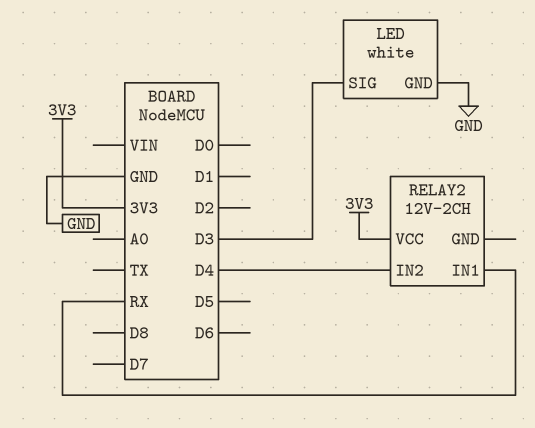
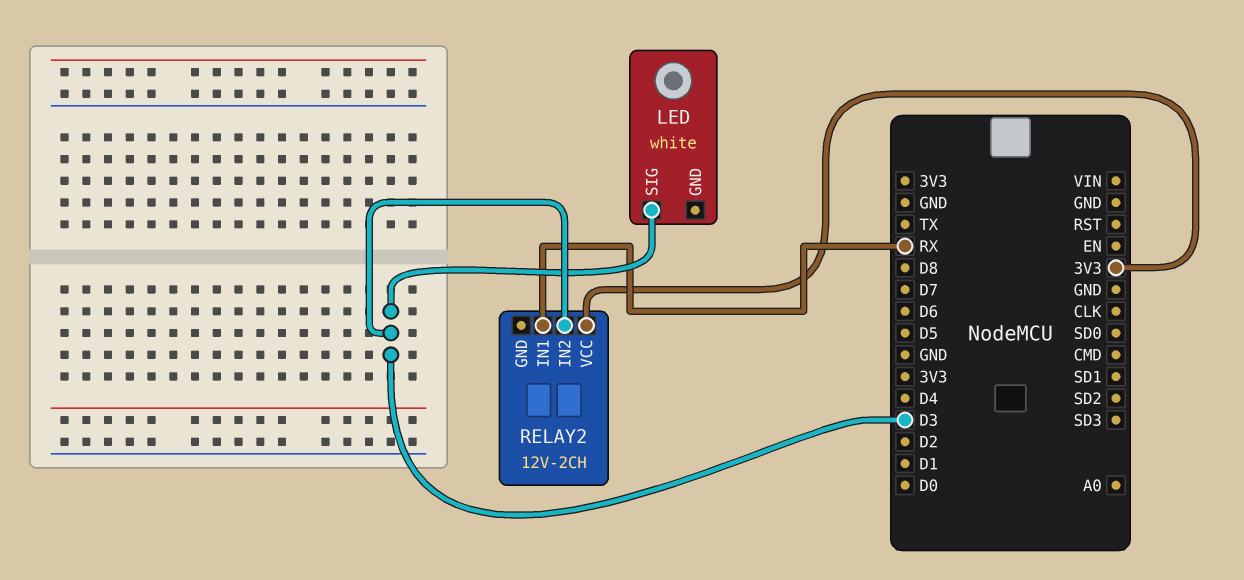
LED pin GND: GND -> none
RELAY2 pin IN2: D4 -> D3

